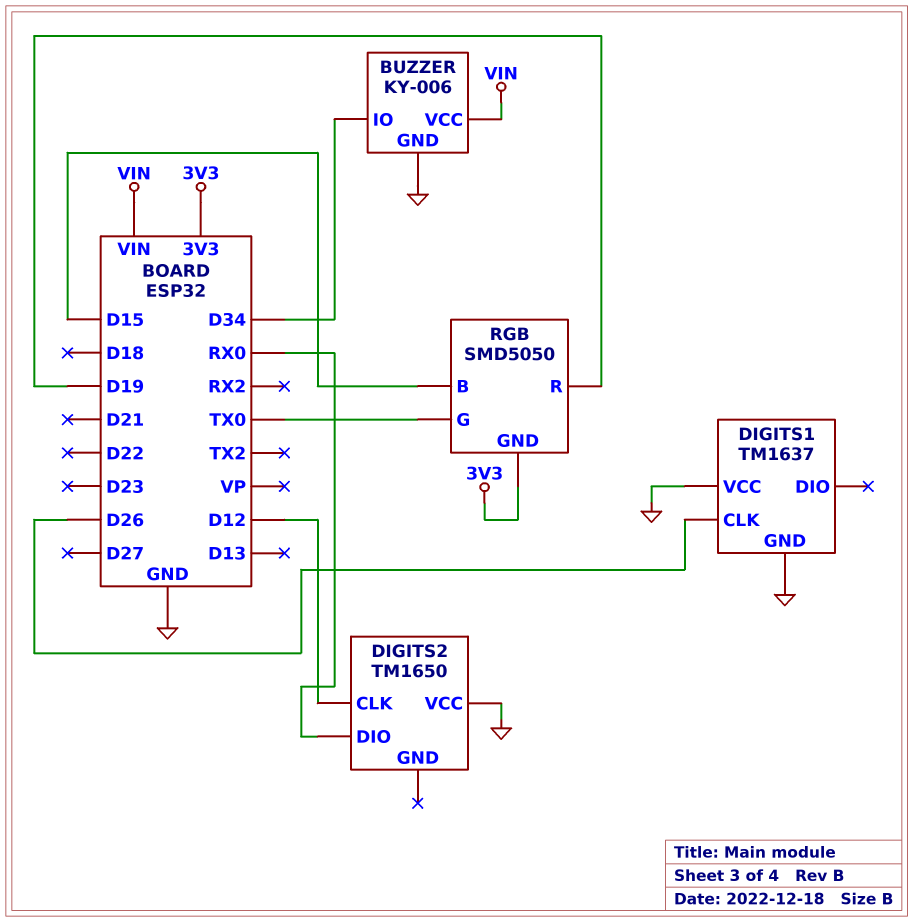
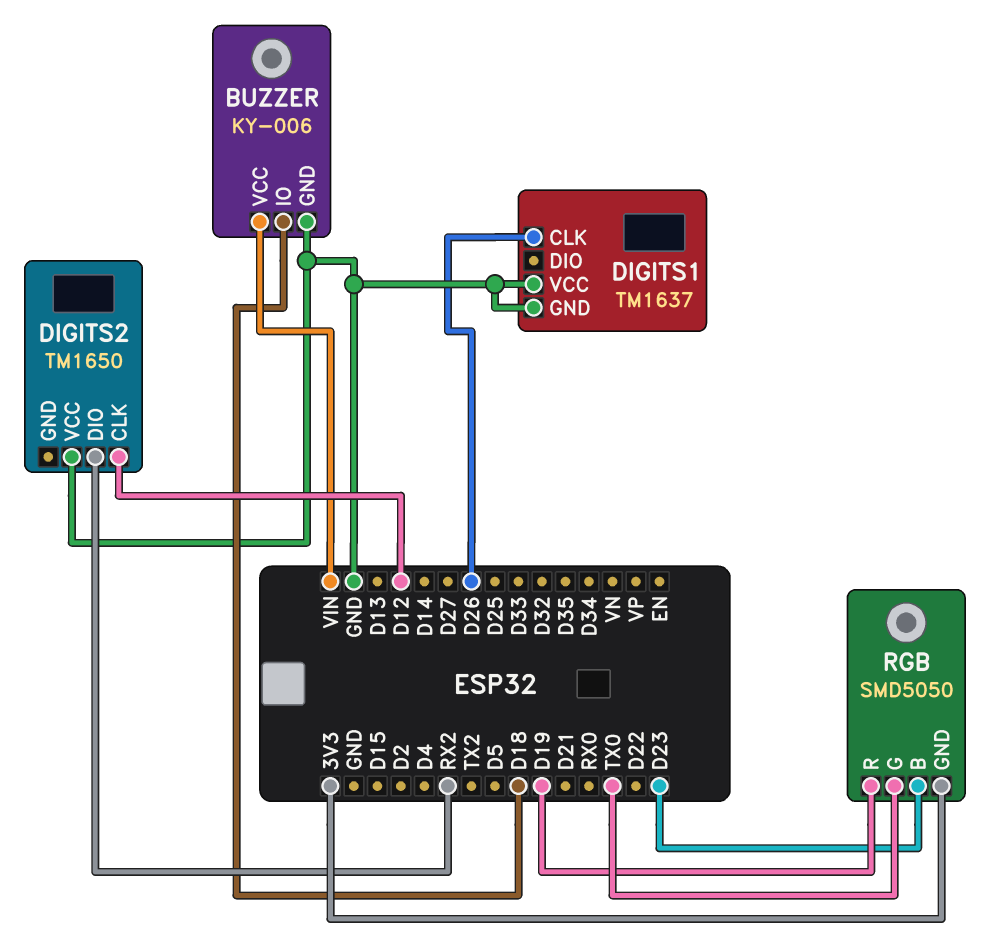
BUZZER pin IO: D34 -> D18
DIGITS2 pin DIO: RX0 -> RX2
RGB pin B: D15 -> D23

